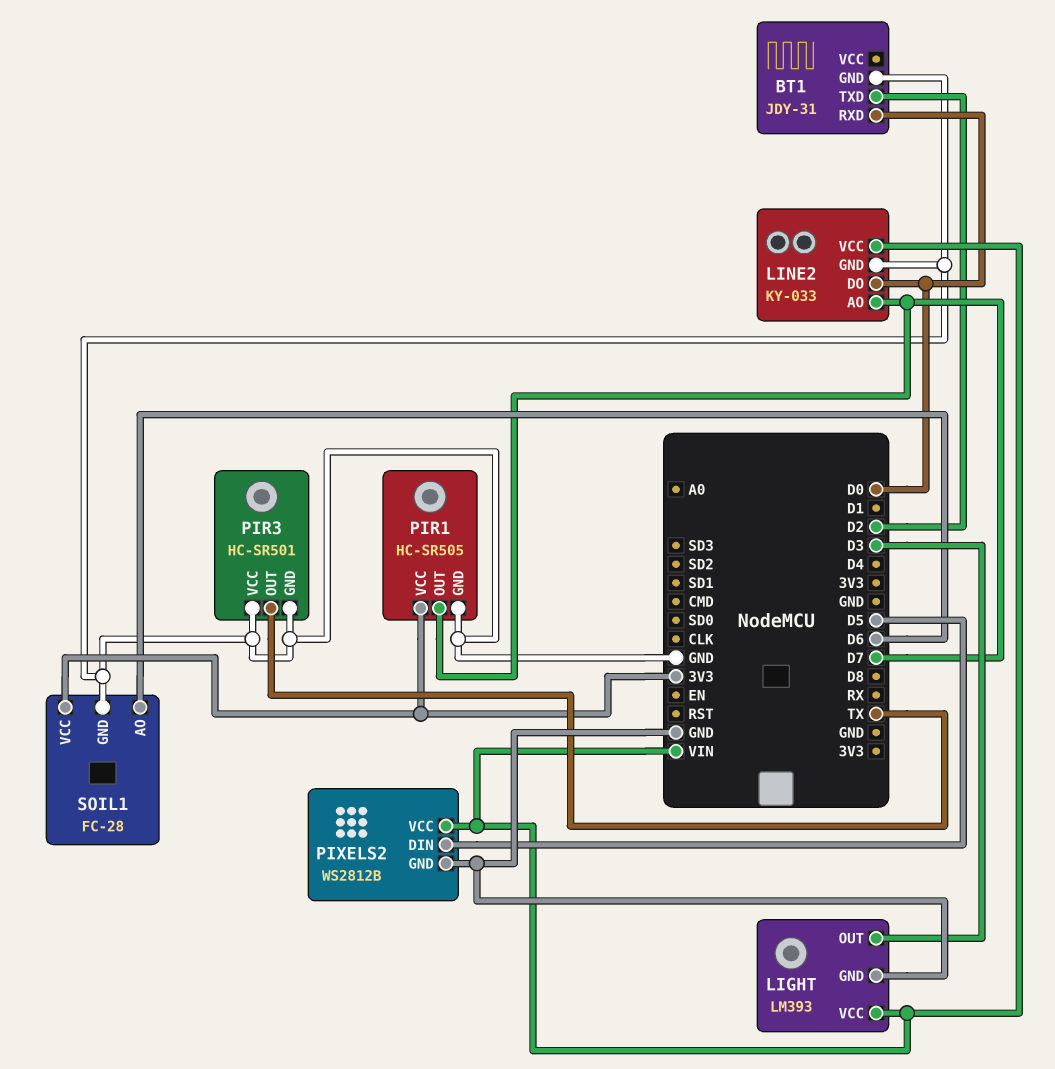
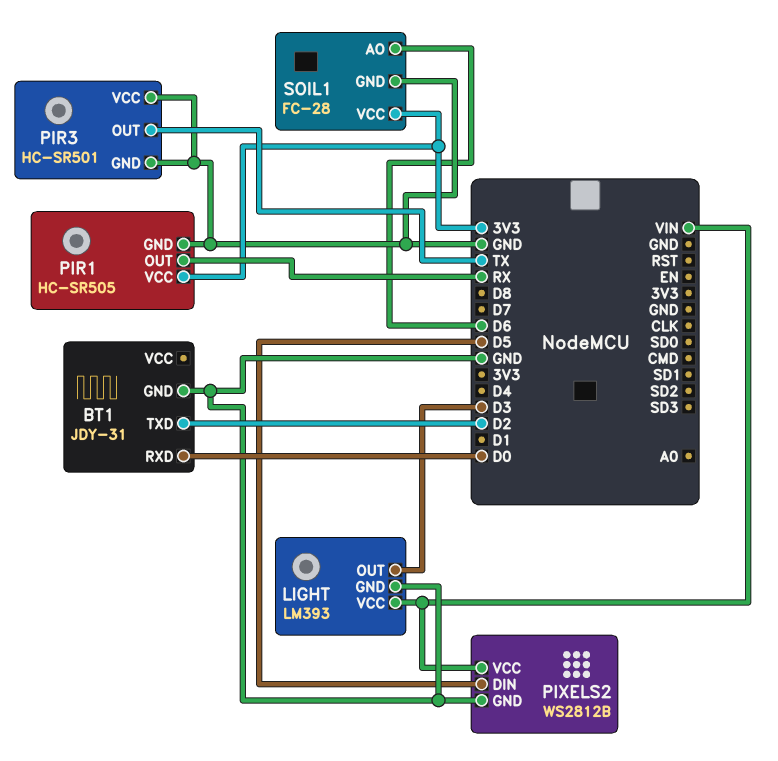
LINE2: KY-033 -> none
LINE2 pin AO: D7 -> none
LINE2 pin DO: D0 -> none
LINE2 pin GND: GND -> none
LINE2 pin VCC: VIN -> none
PIR1 pin OUT: D7 -> RX

